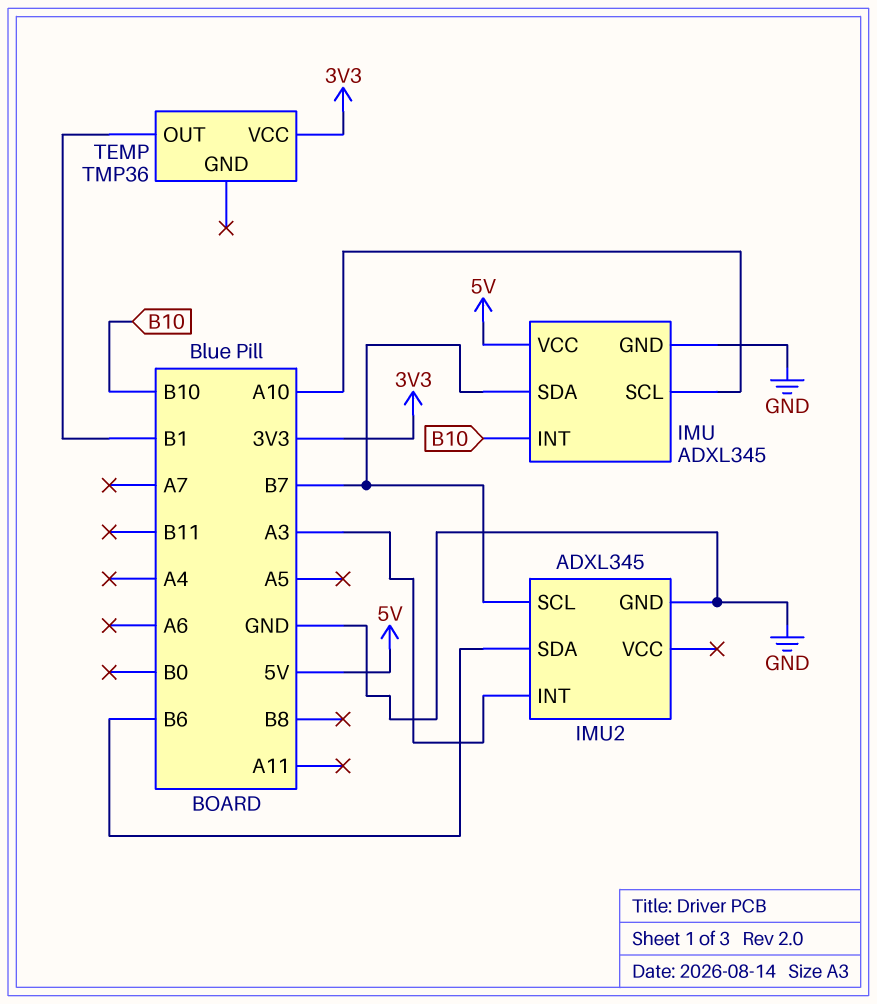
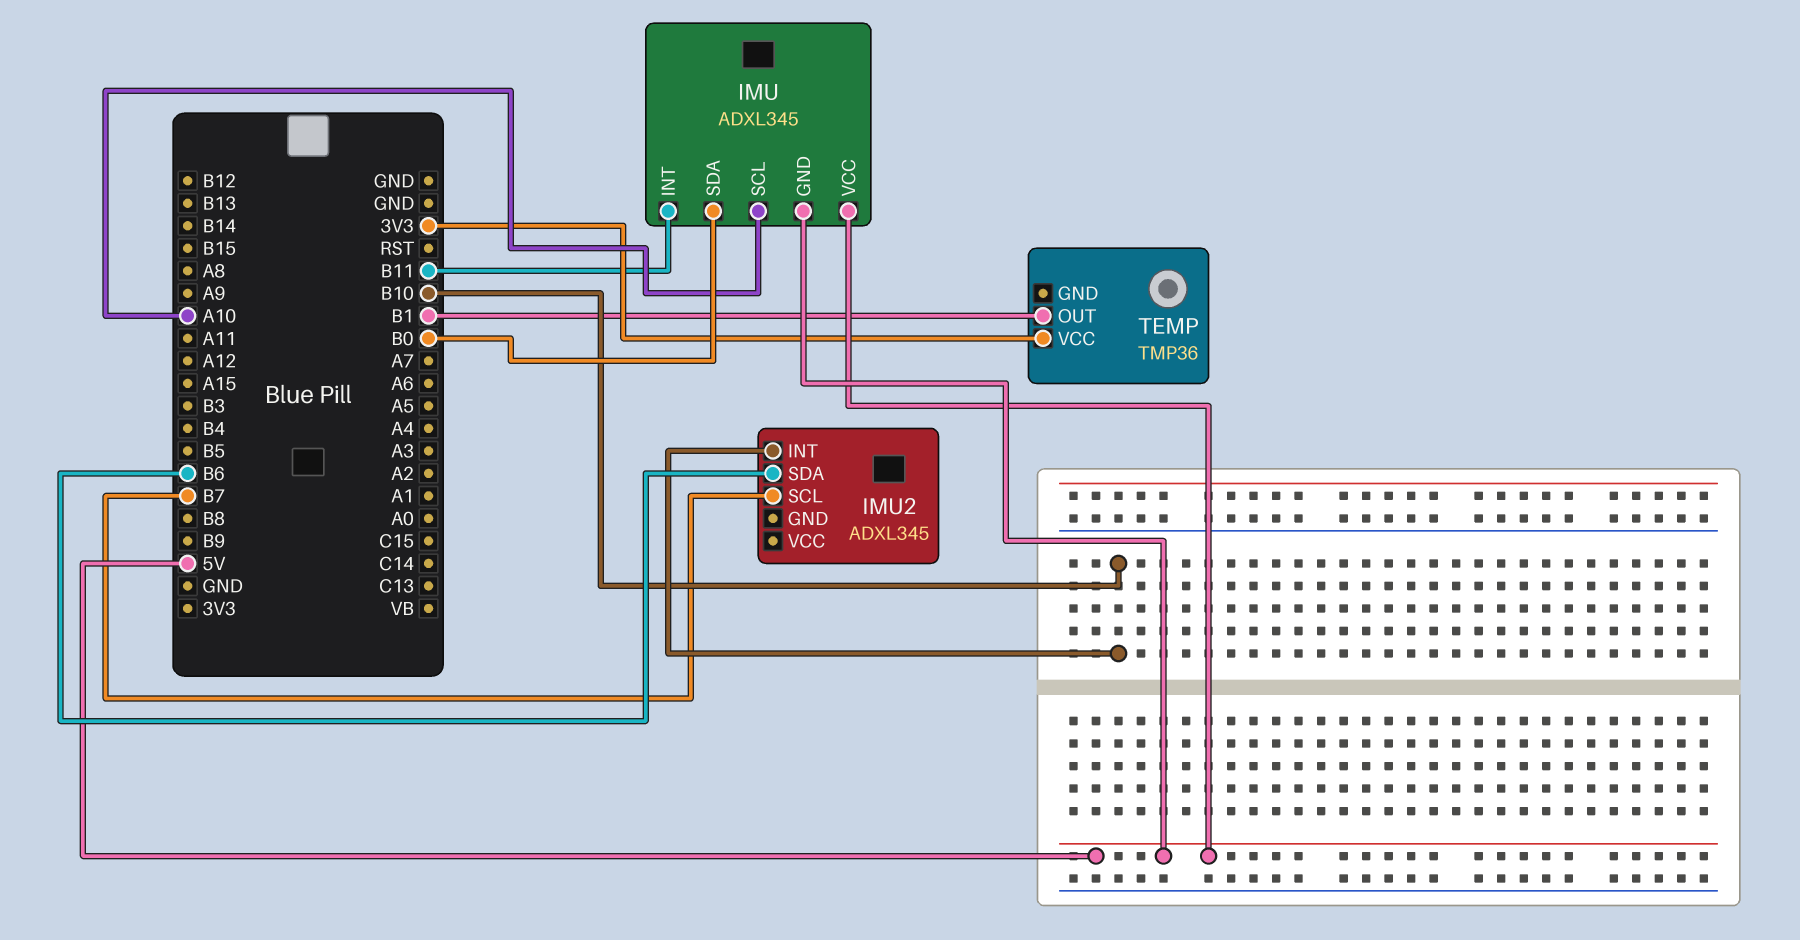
IMU pin GND: GND -> 5V
IMU pin INT: B10 -> B11
IMU pin SDA: B7 -> B0
IMU2 pin GND: GND -> none
IMU2 pin INT: A3 -> B10

